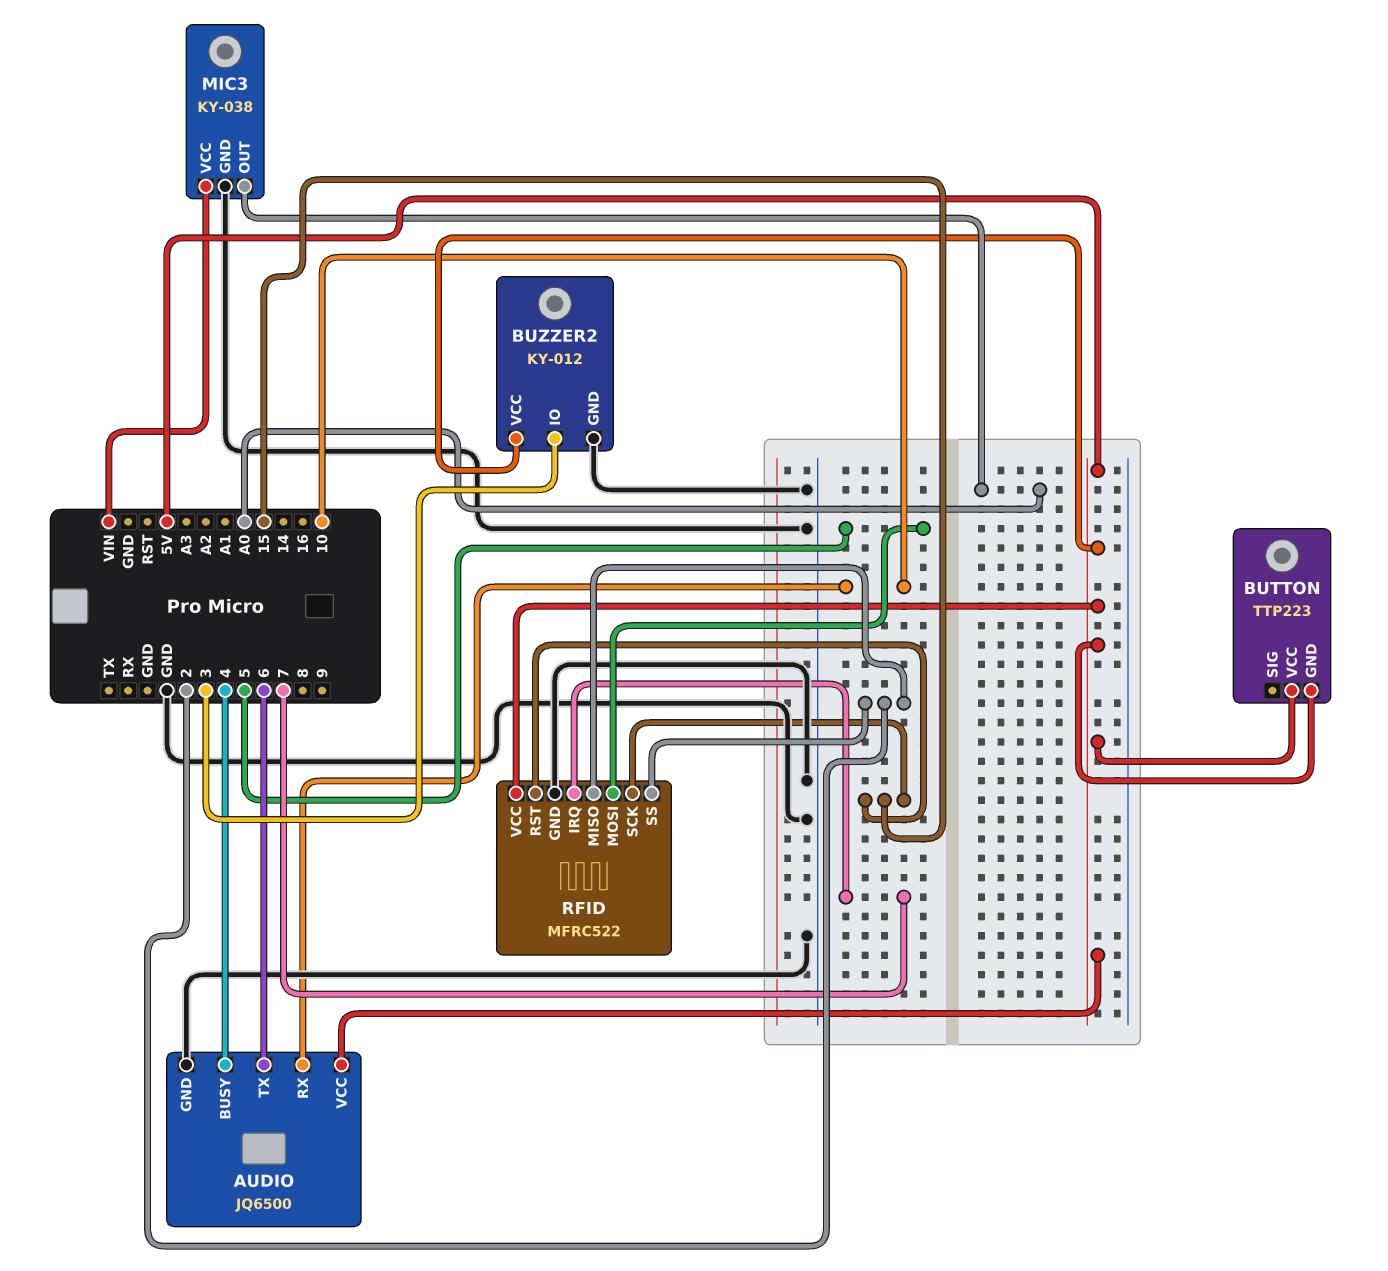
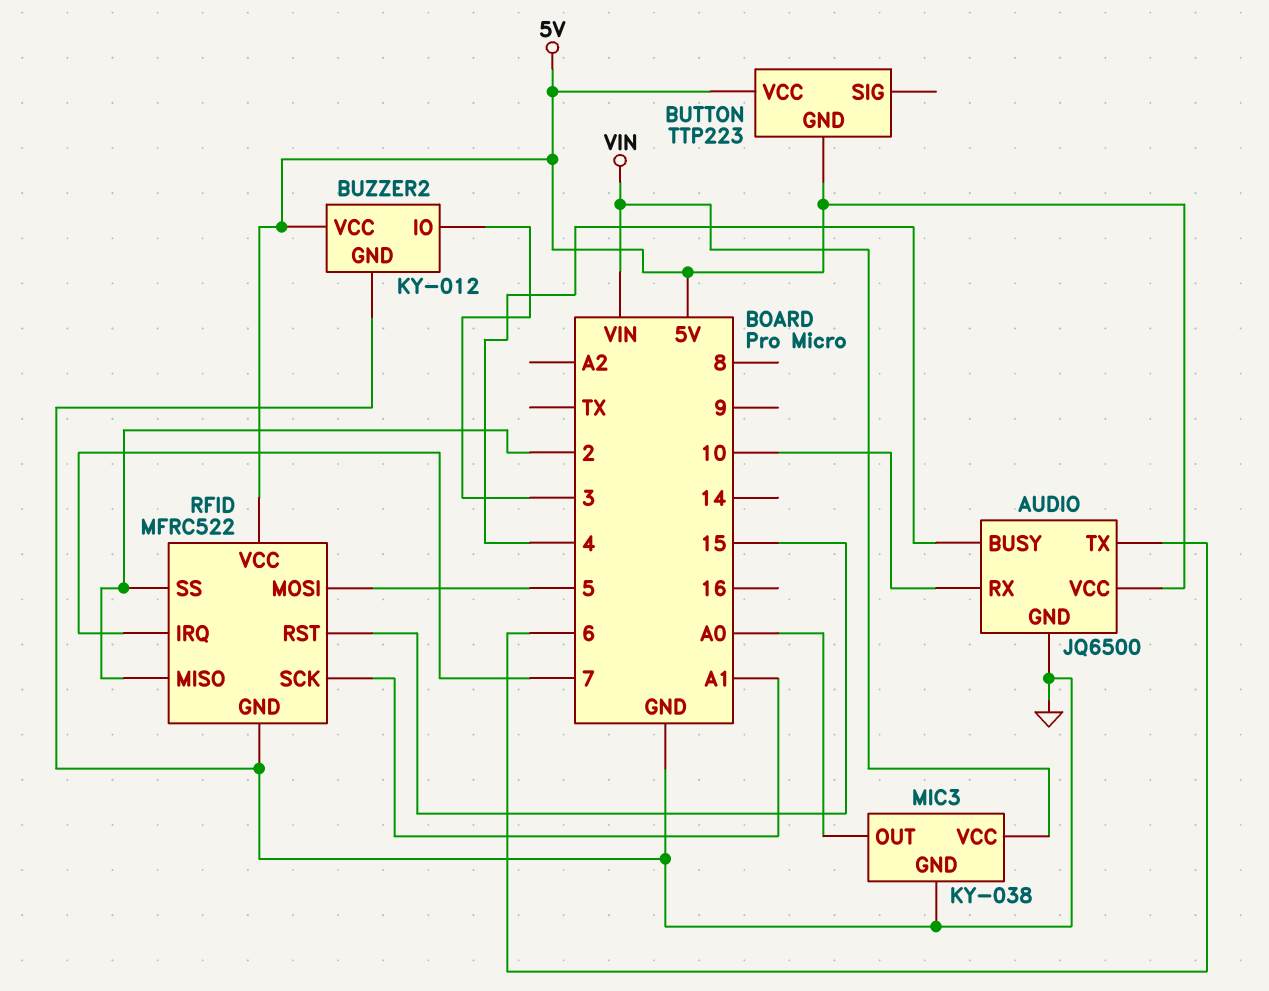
RFID pin SCK: 15 -> A1

